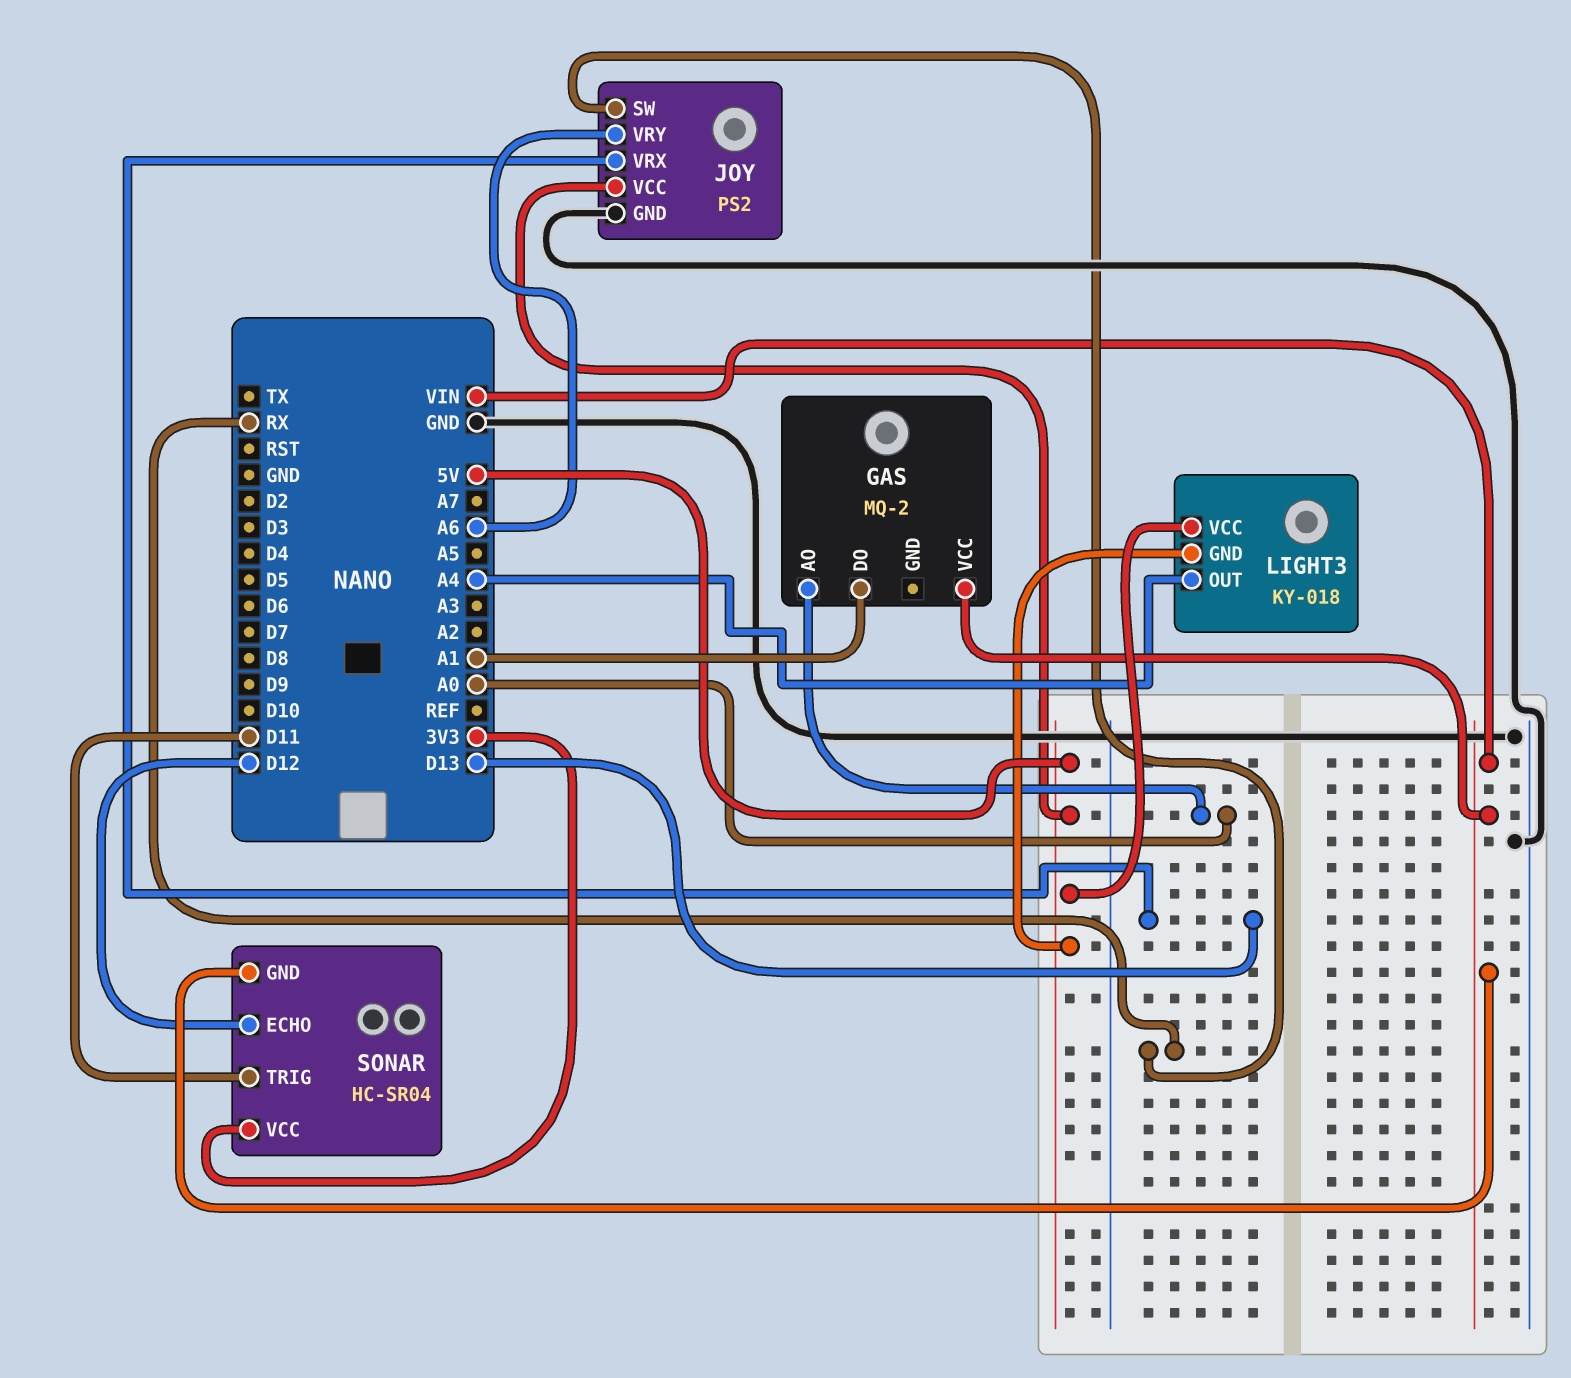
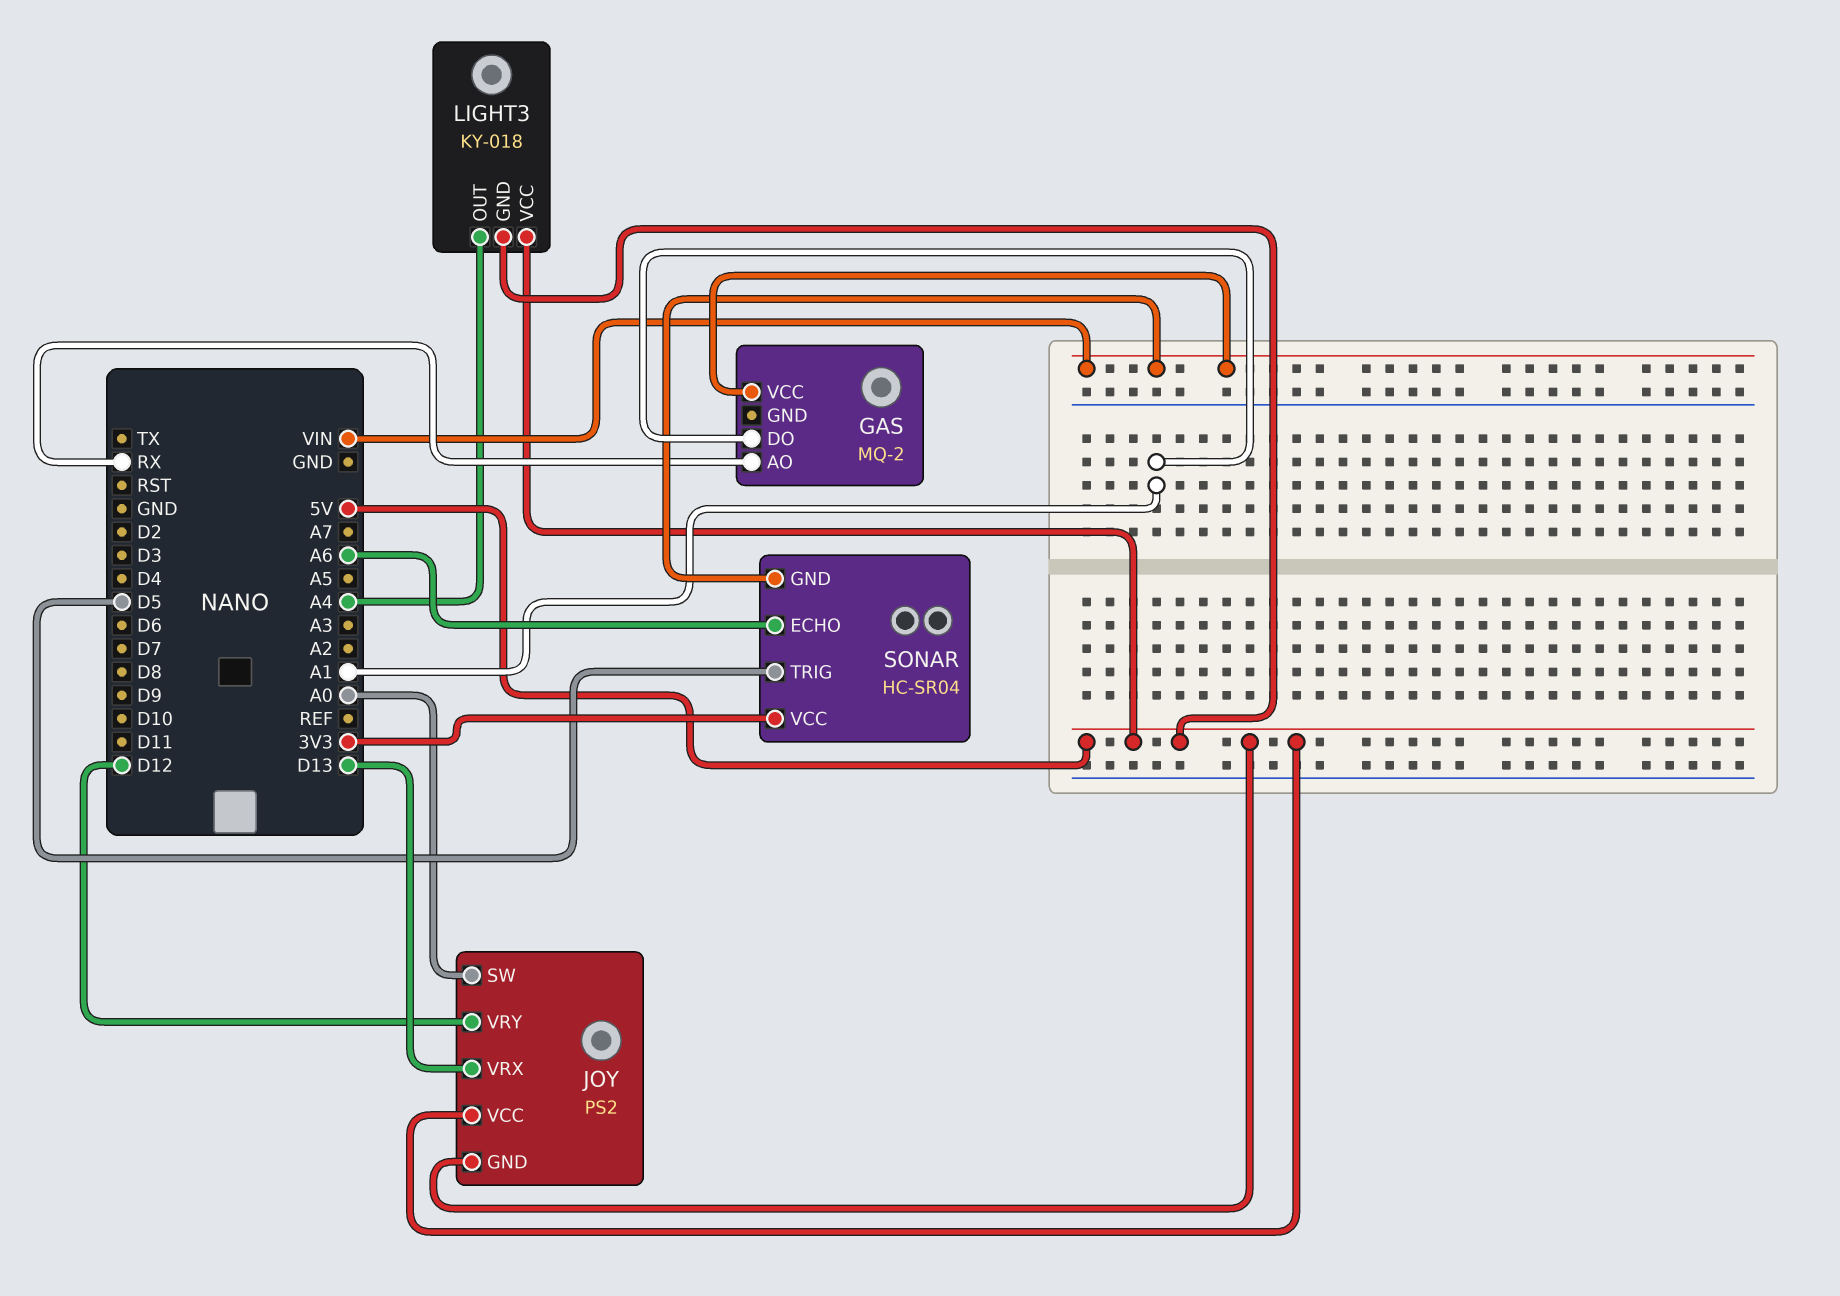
GAS pin AO: A0 -> RX
JOY pin GND: GND -> 5V
JOY pin SW: RX -> A0
JOY pin VRY: A6 -> D12
SONAR pin ECHO: D12 -> A6
SONAR pin TRIG: D11 -> D5

